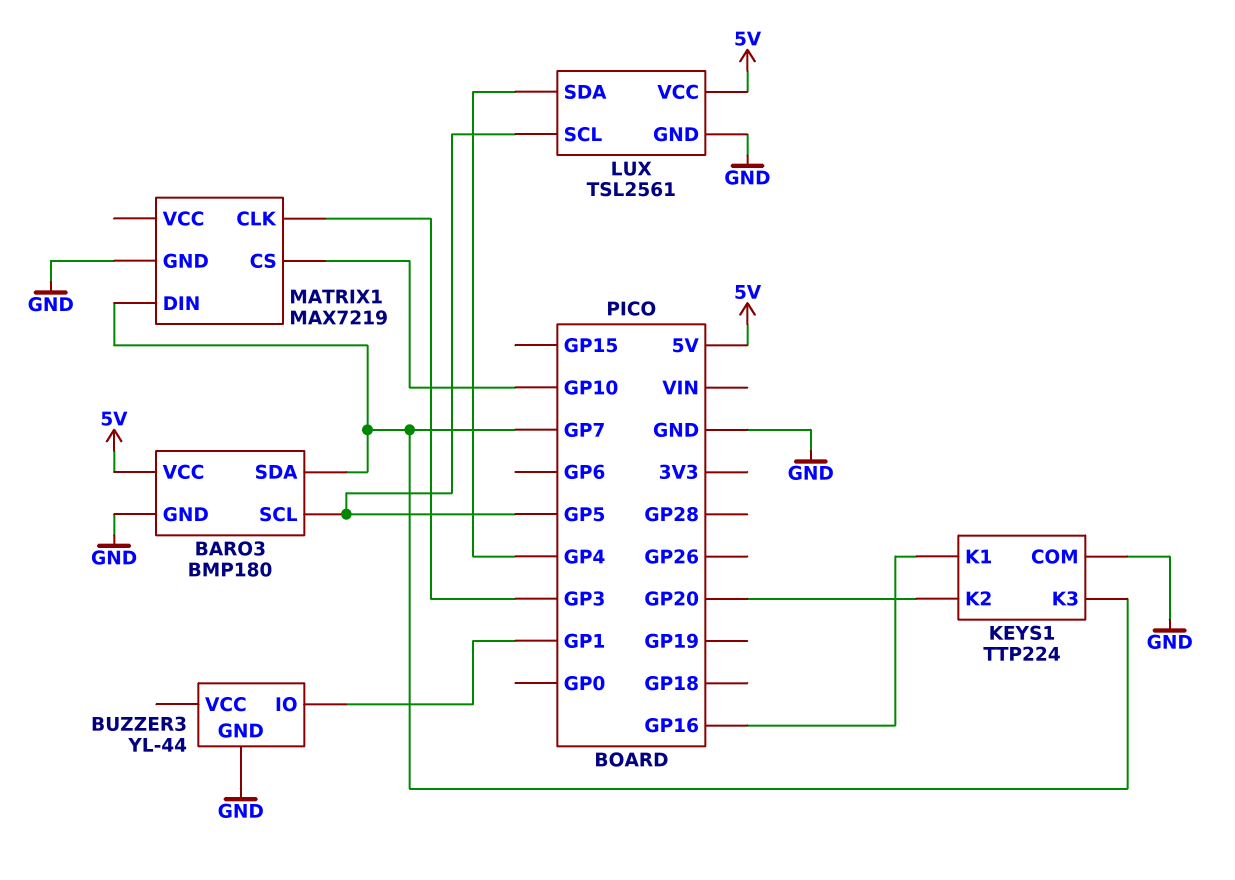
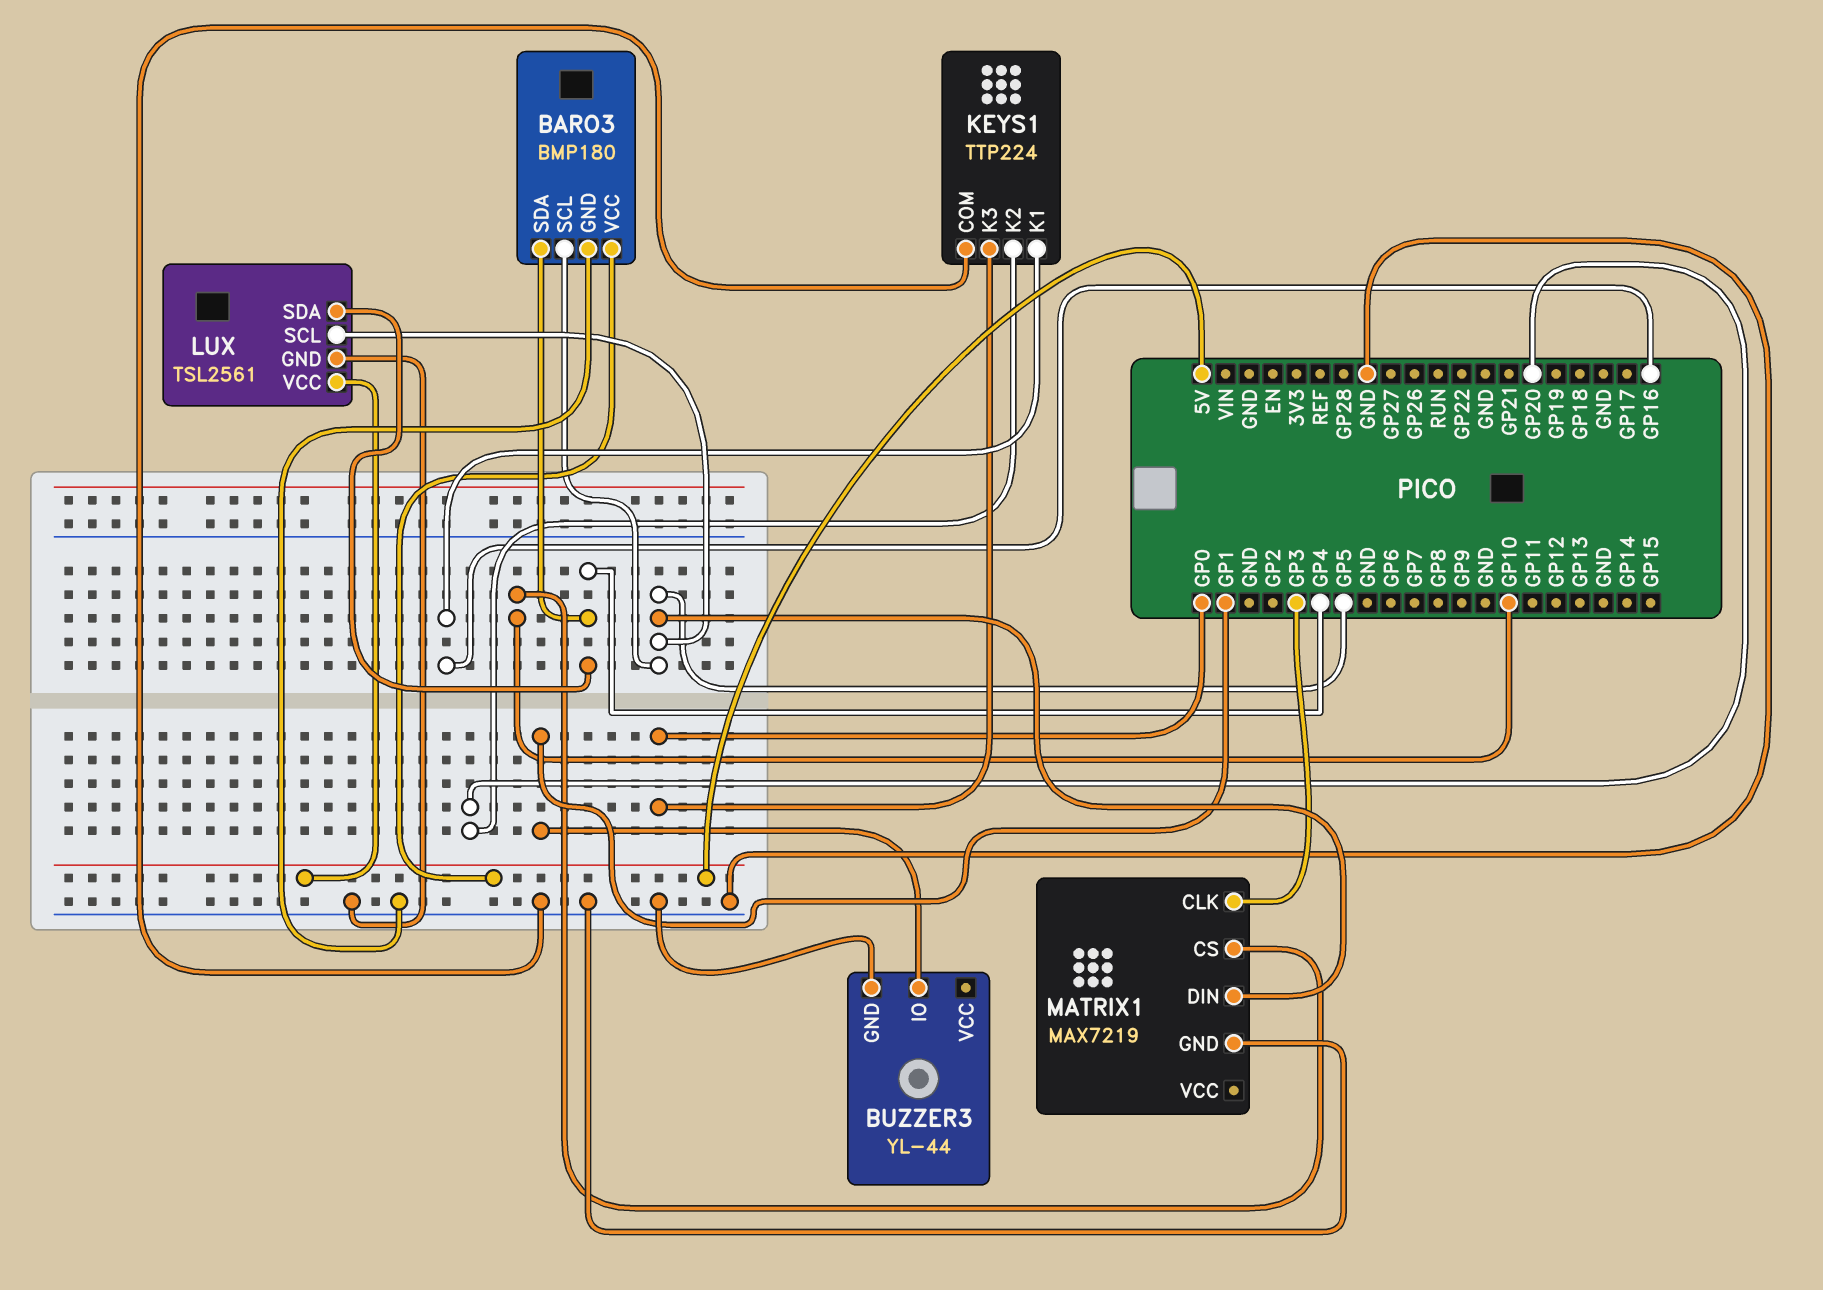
BARO3 pin SDA: GP7 -> GP4
KEYS1 pin K3: GP7 -> GP0
MATRIX1 pin DIN: GP7 -> GP5

